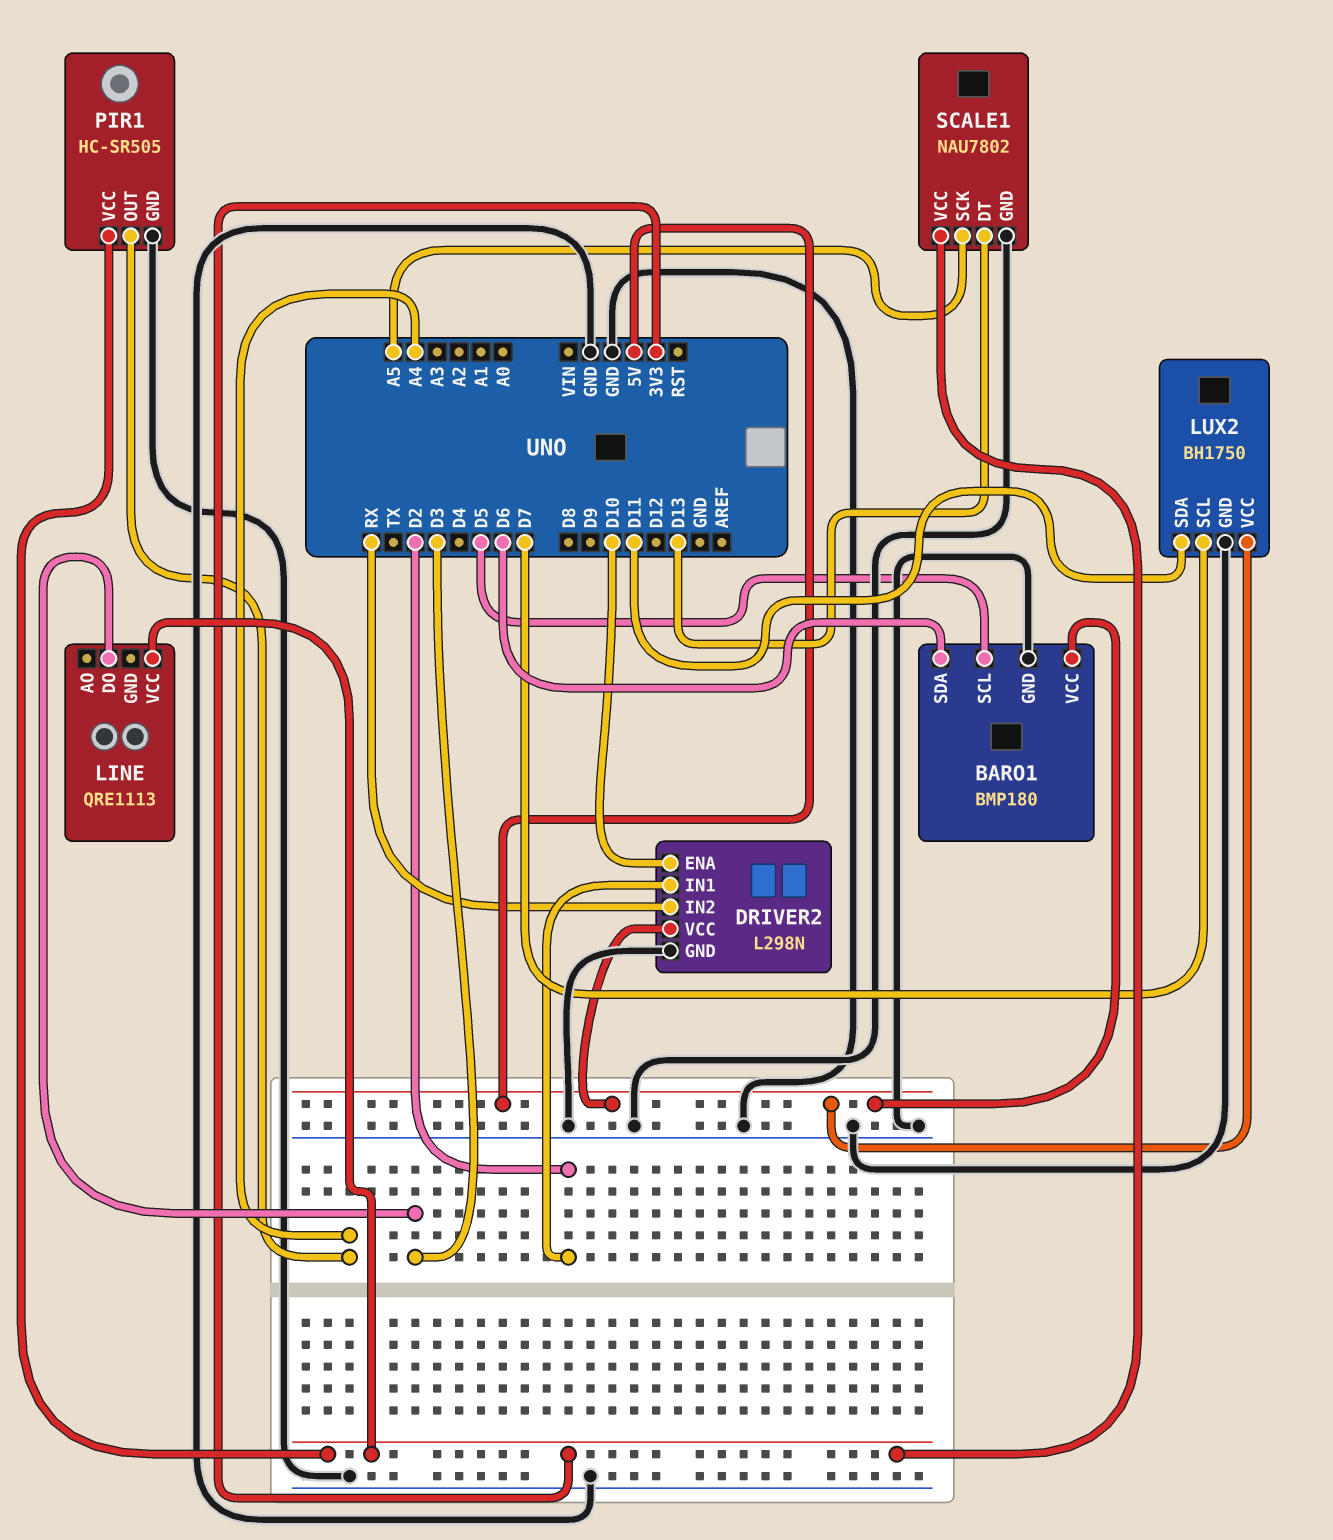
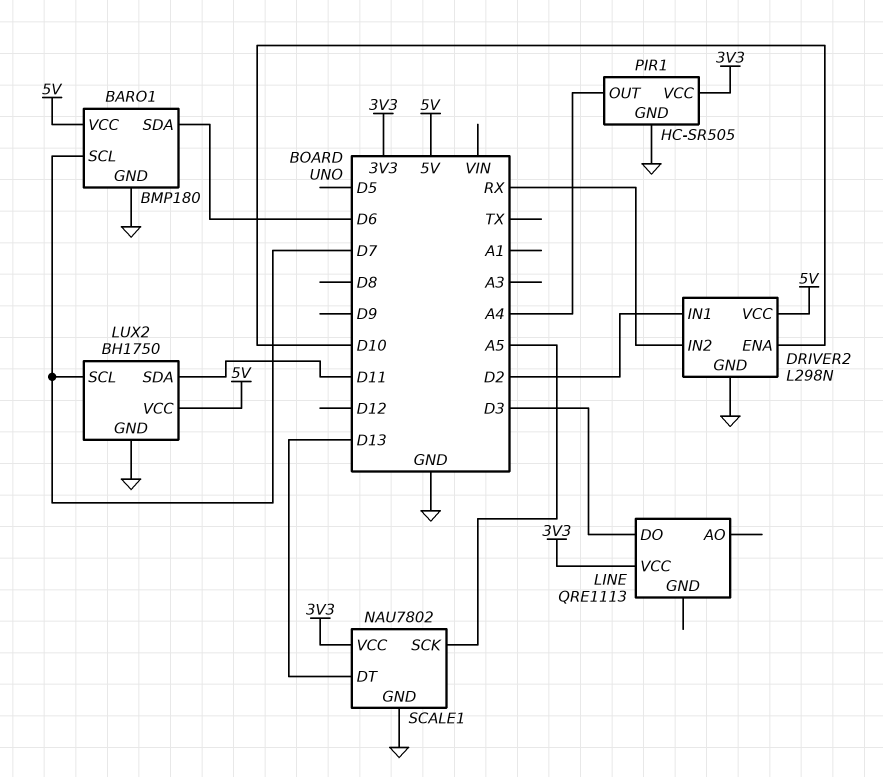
BARO1 pin SCL: D5 -> D7

